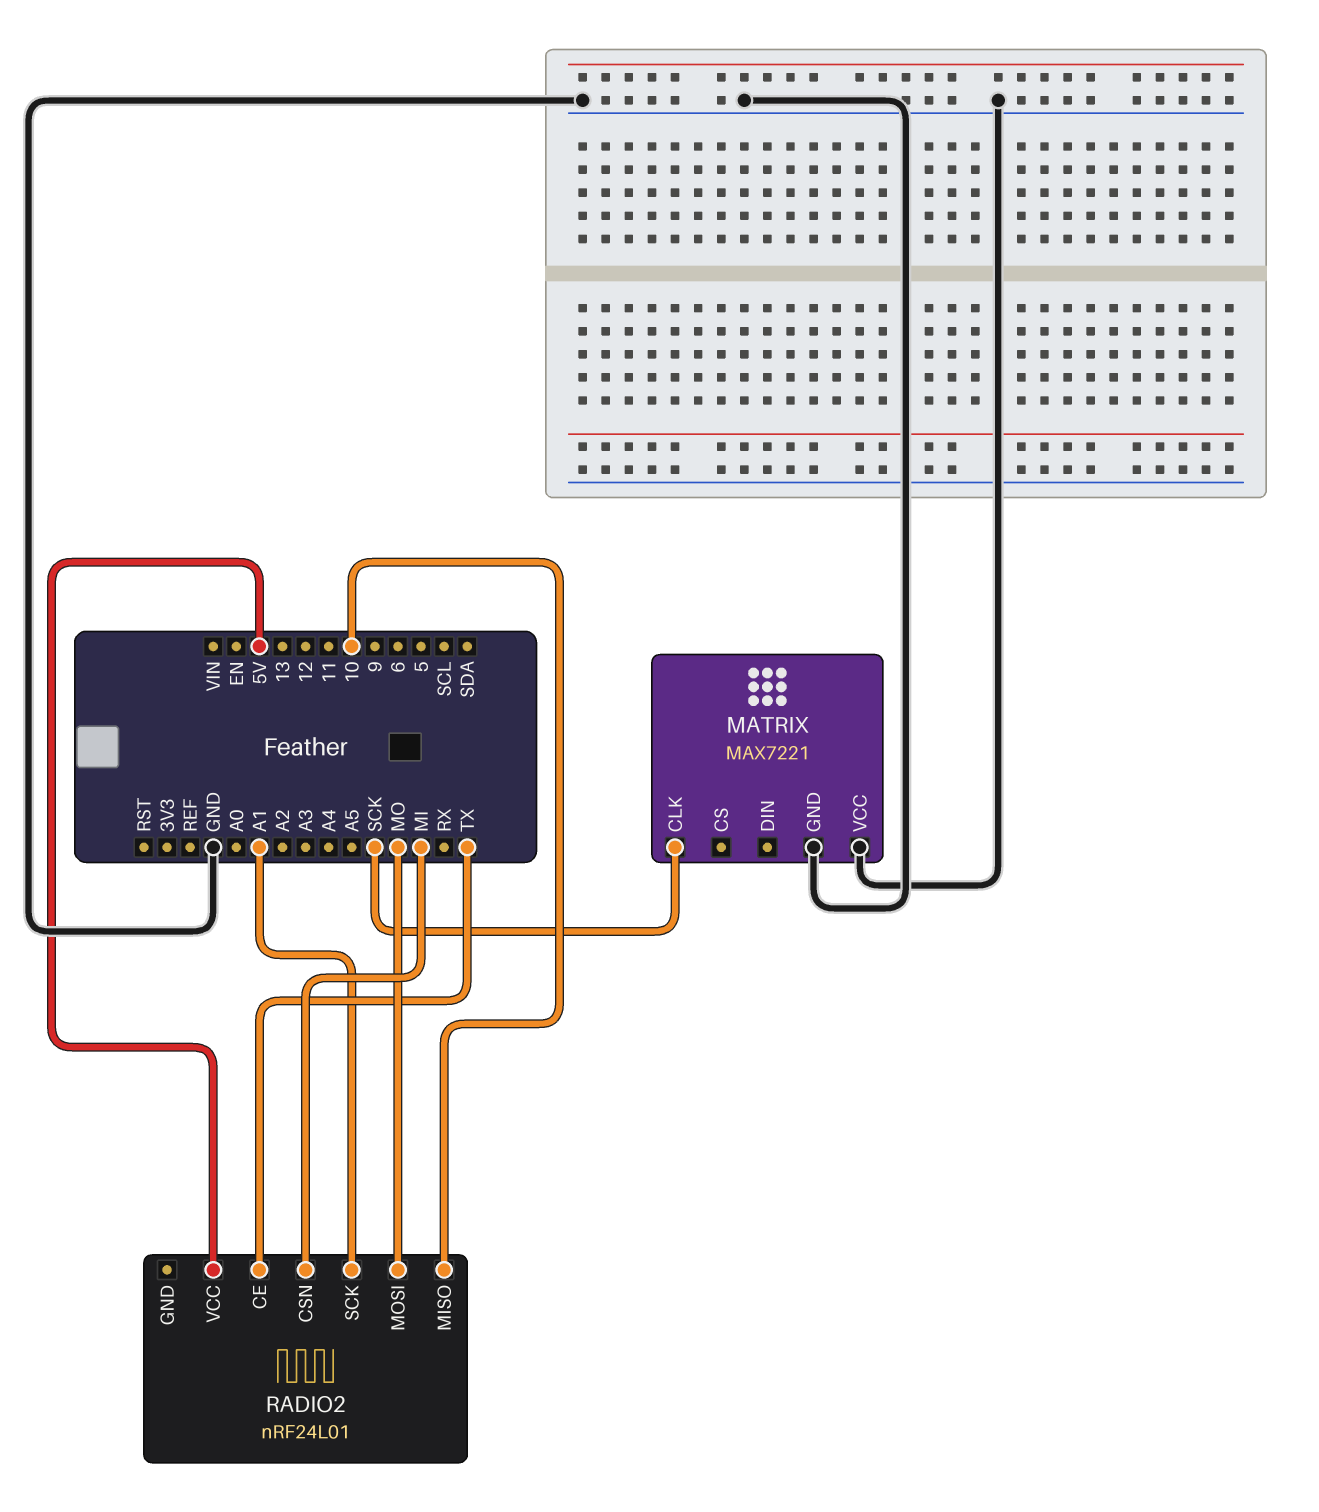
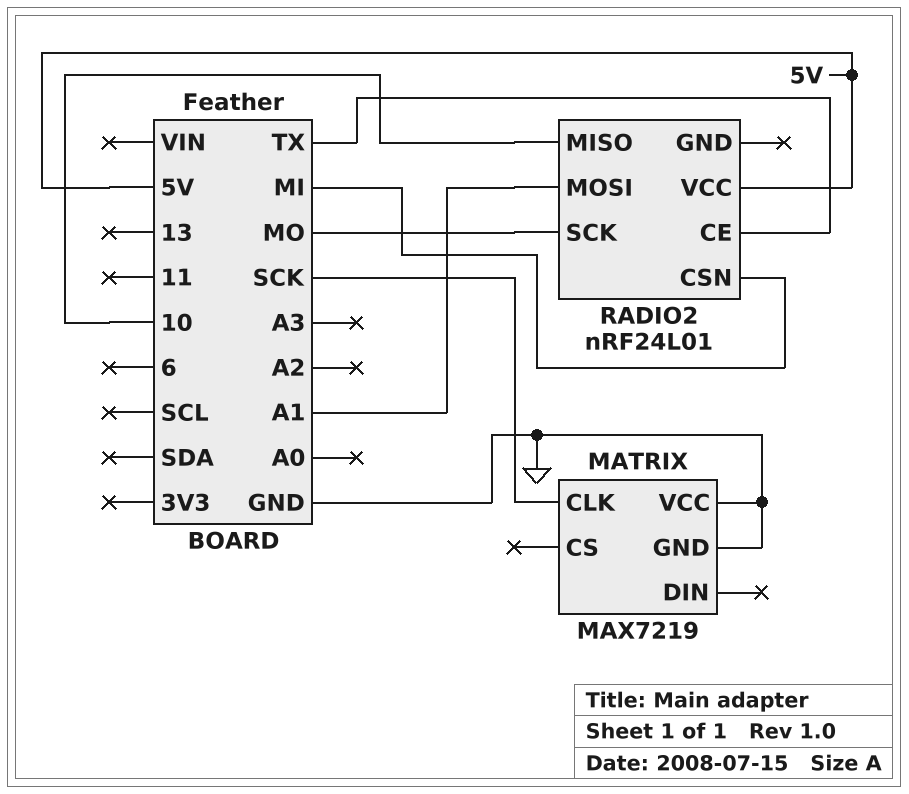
MATRIX: MAX7221 -> MAX7219
RADIO2 pin MOSI: MO -> A1
RADIO2 pin SCK: A1 -> MO

